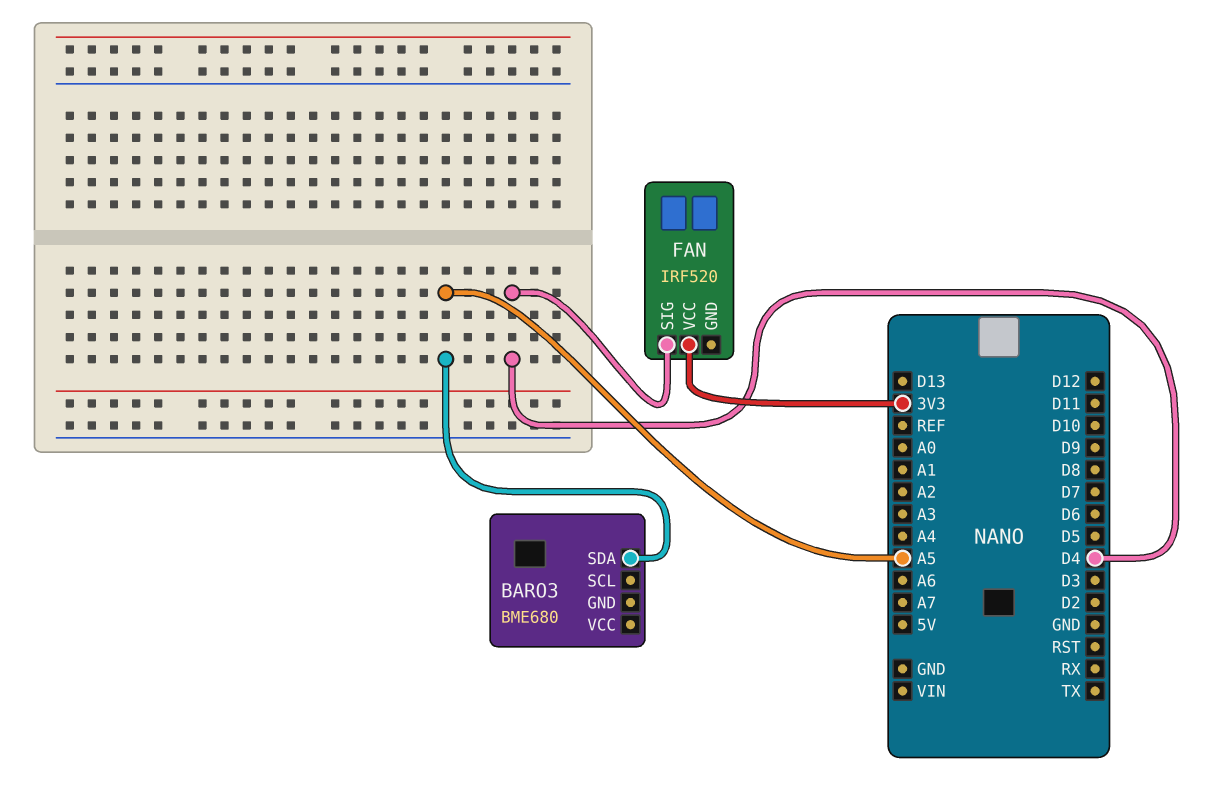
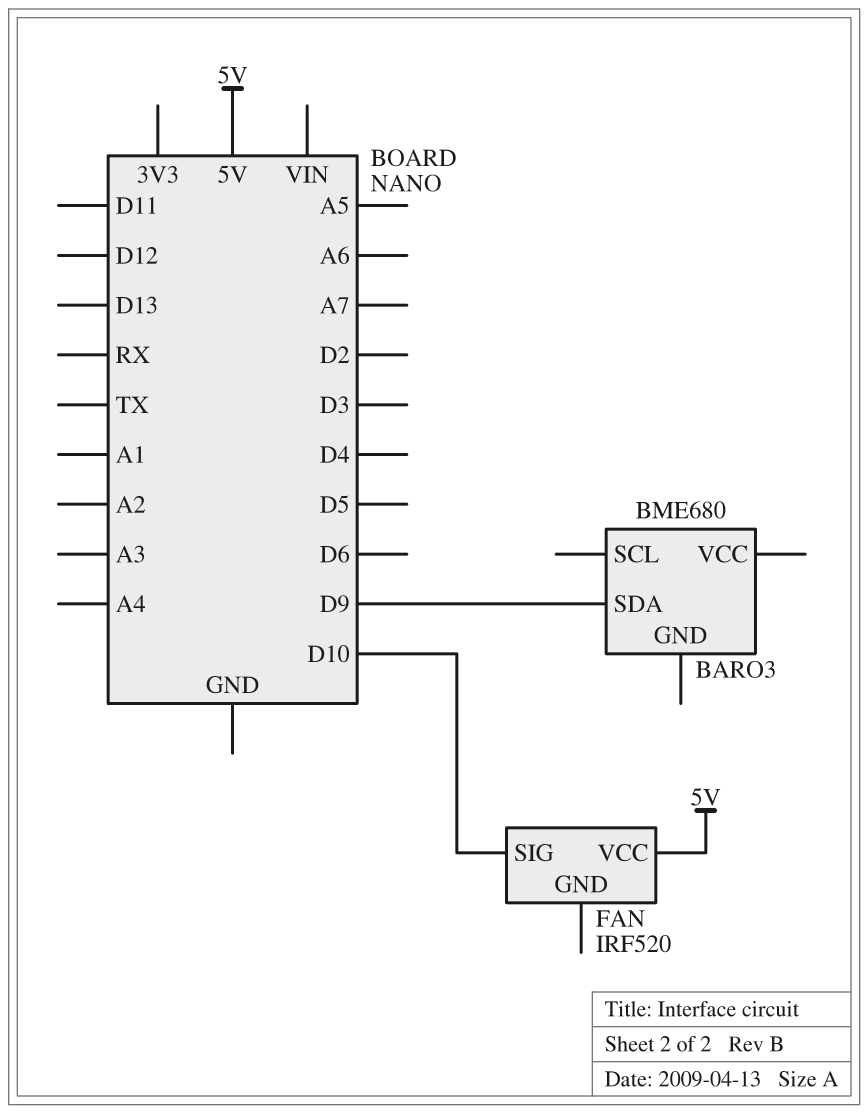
BARO3 pin SDA: A5 -> D9
FAN pin SIG: D4 -> D10
FAN pin VCC: 3V3 -> 5V

